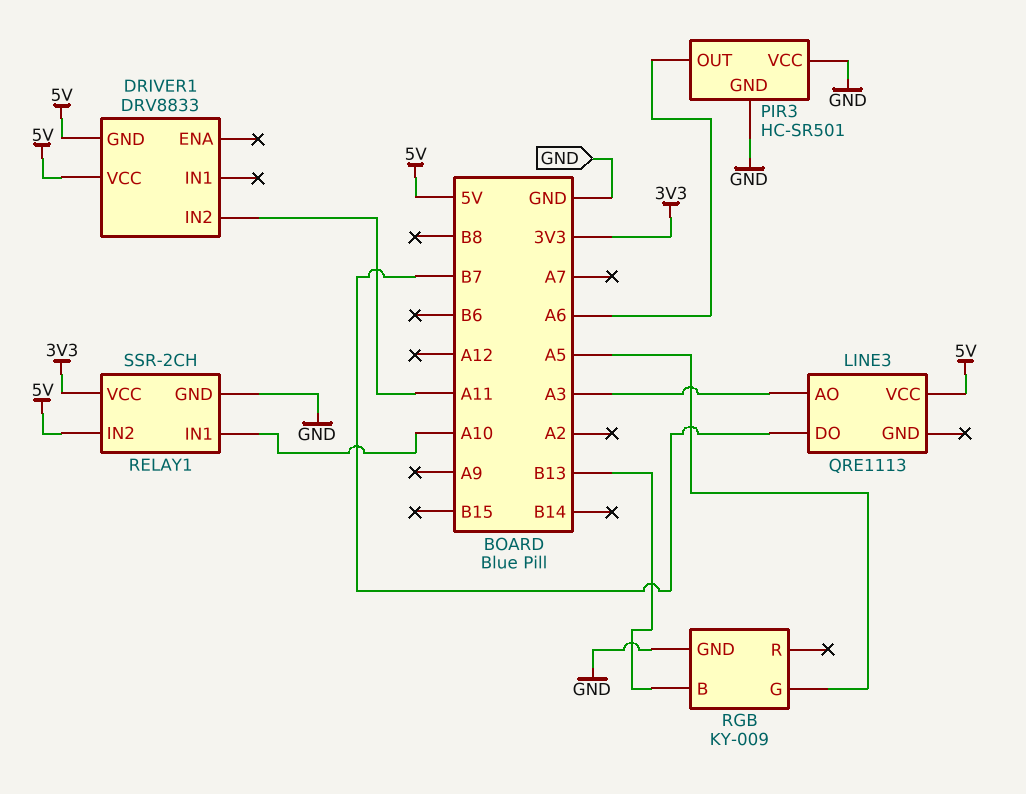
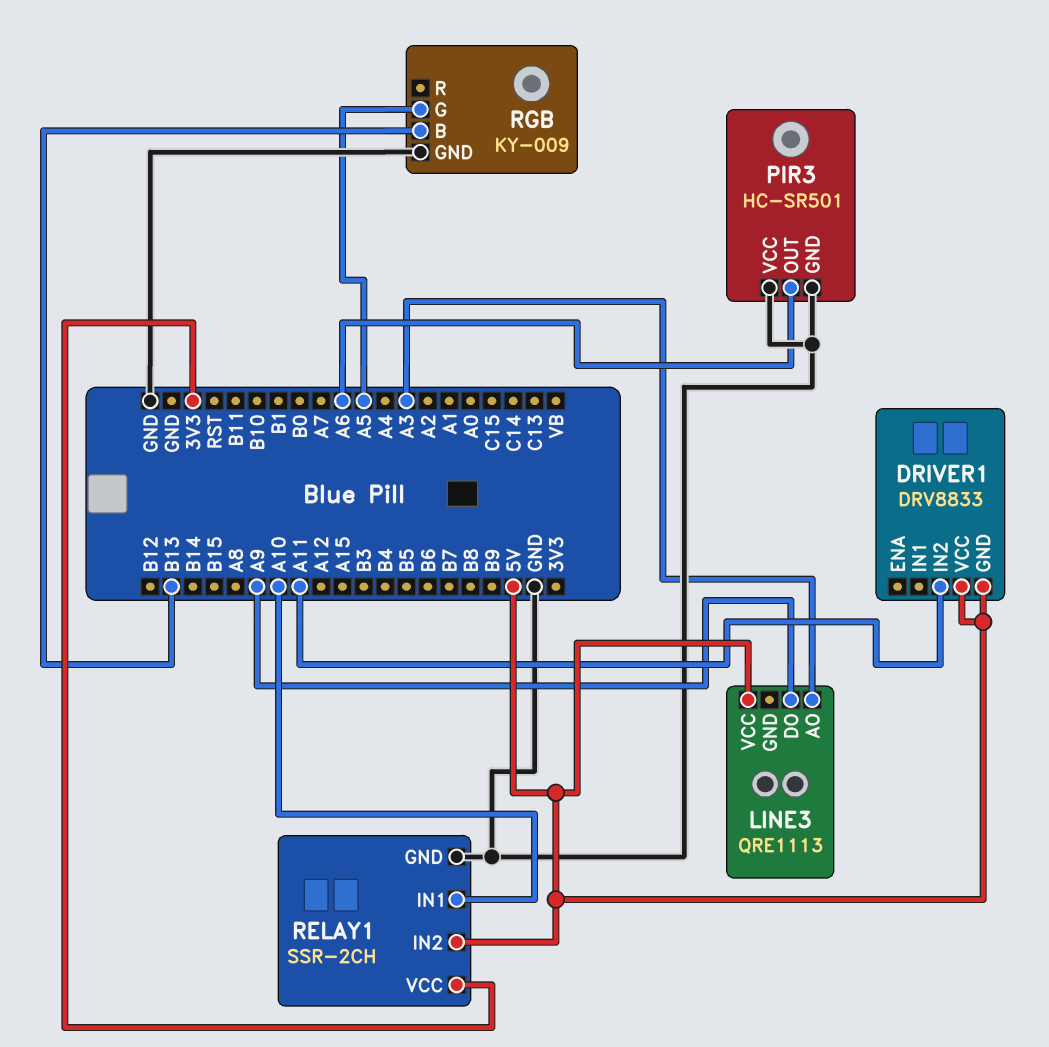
LINE3 pin DO: B7 -> A9

